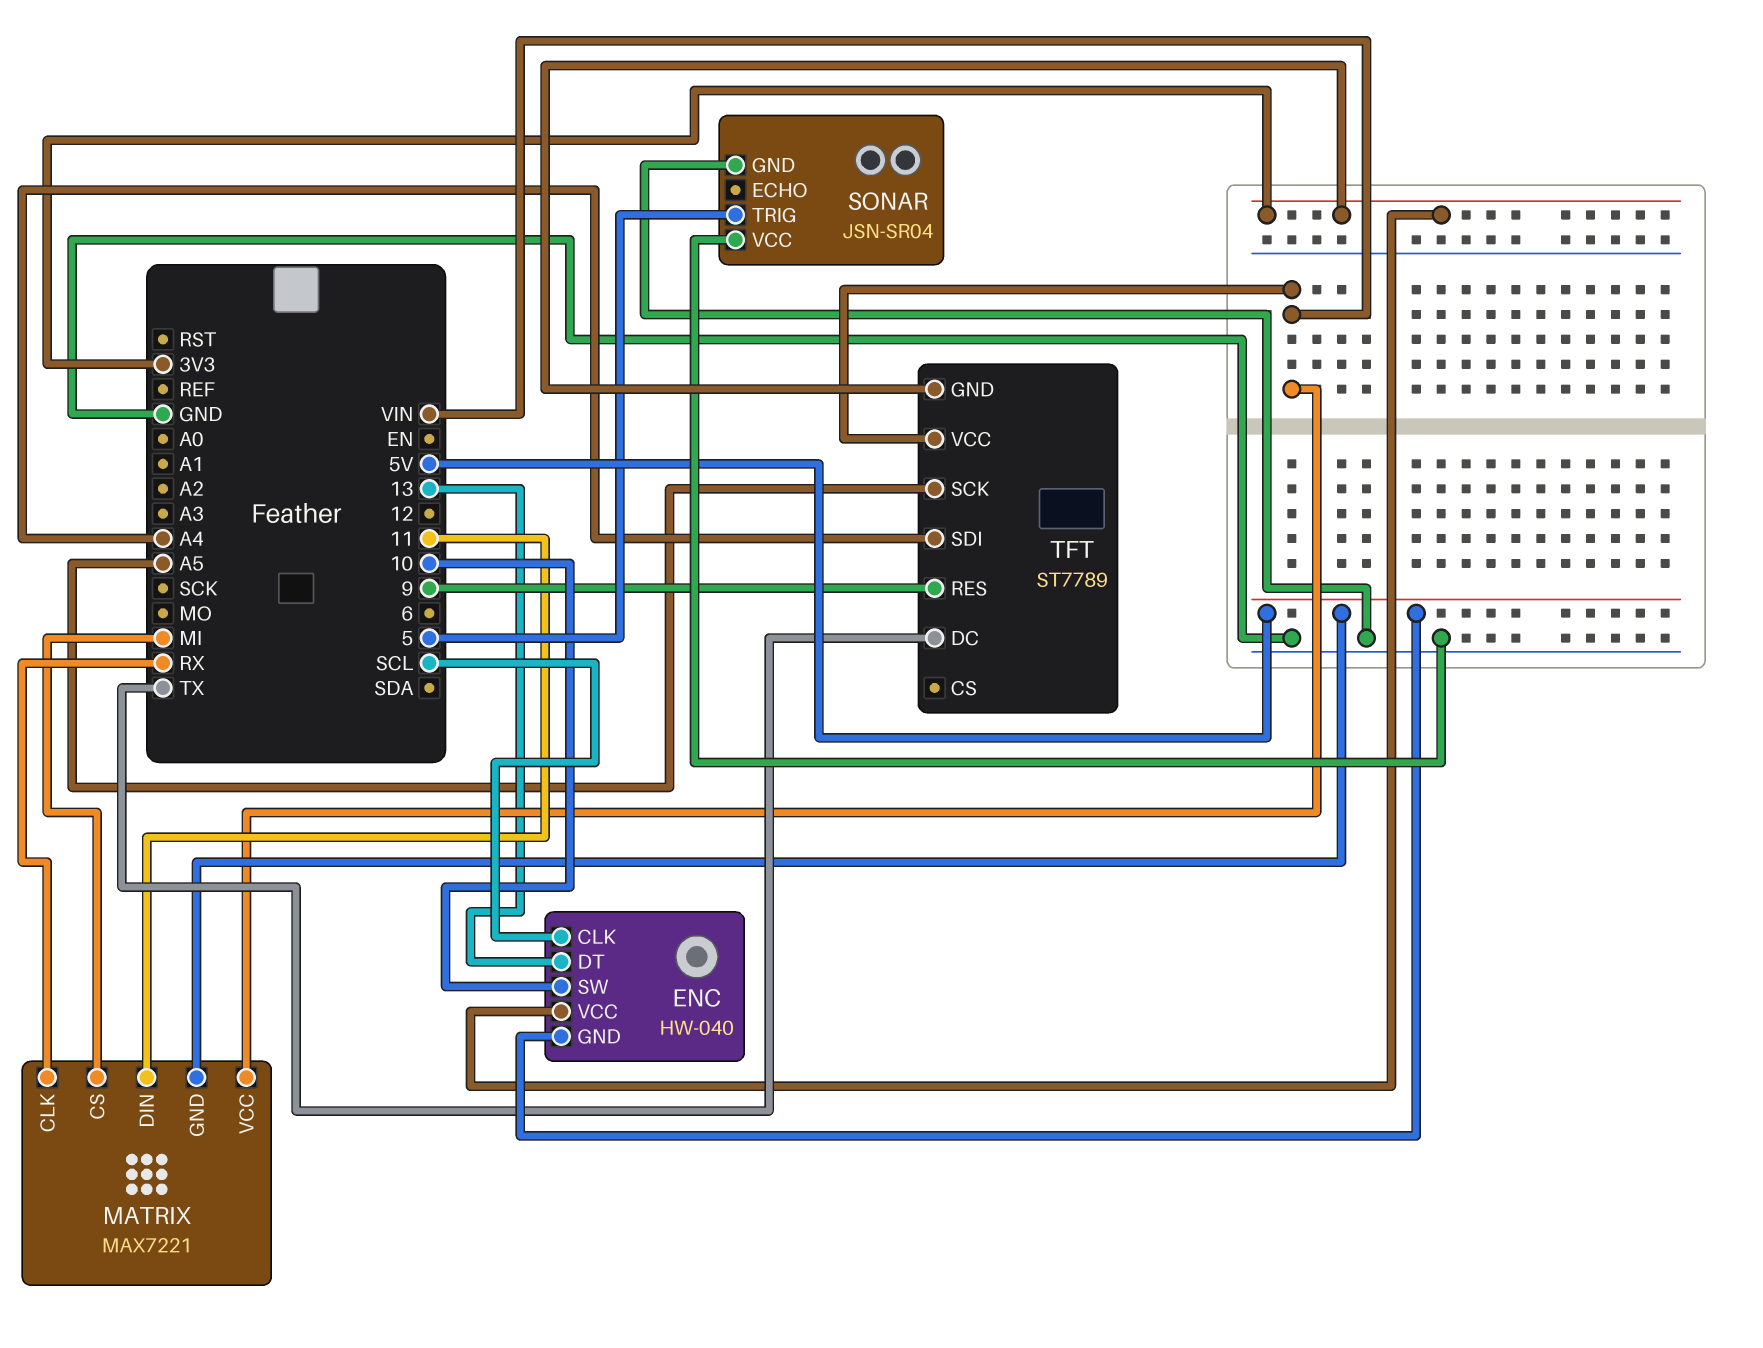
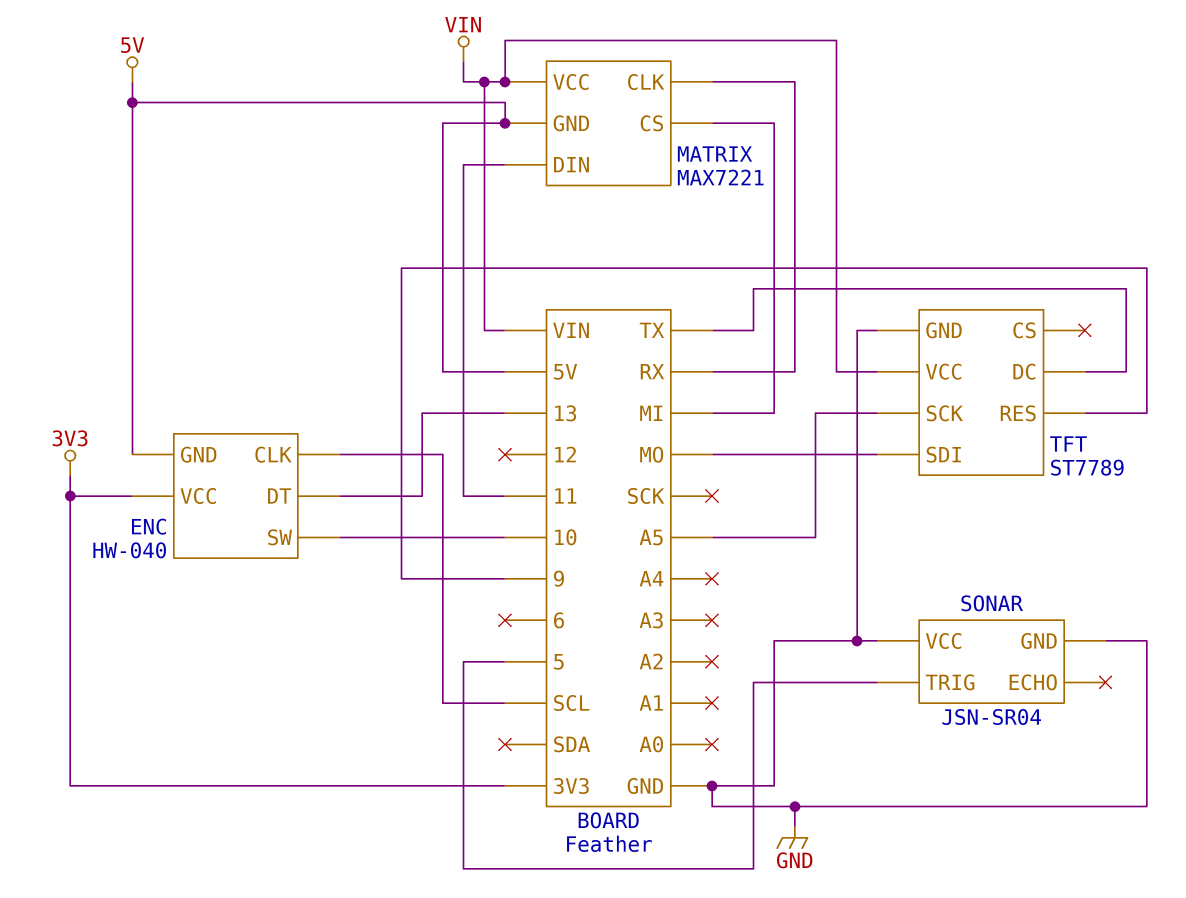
TFT pin GND: 3V3 -> GND
TFT pin SDI: A4 -> MO

